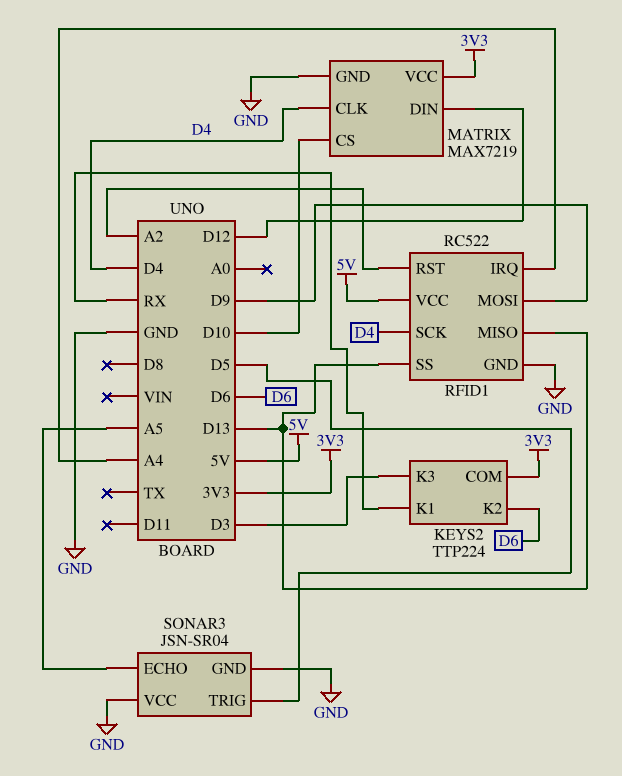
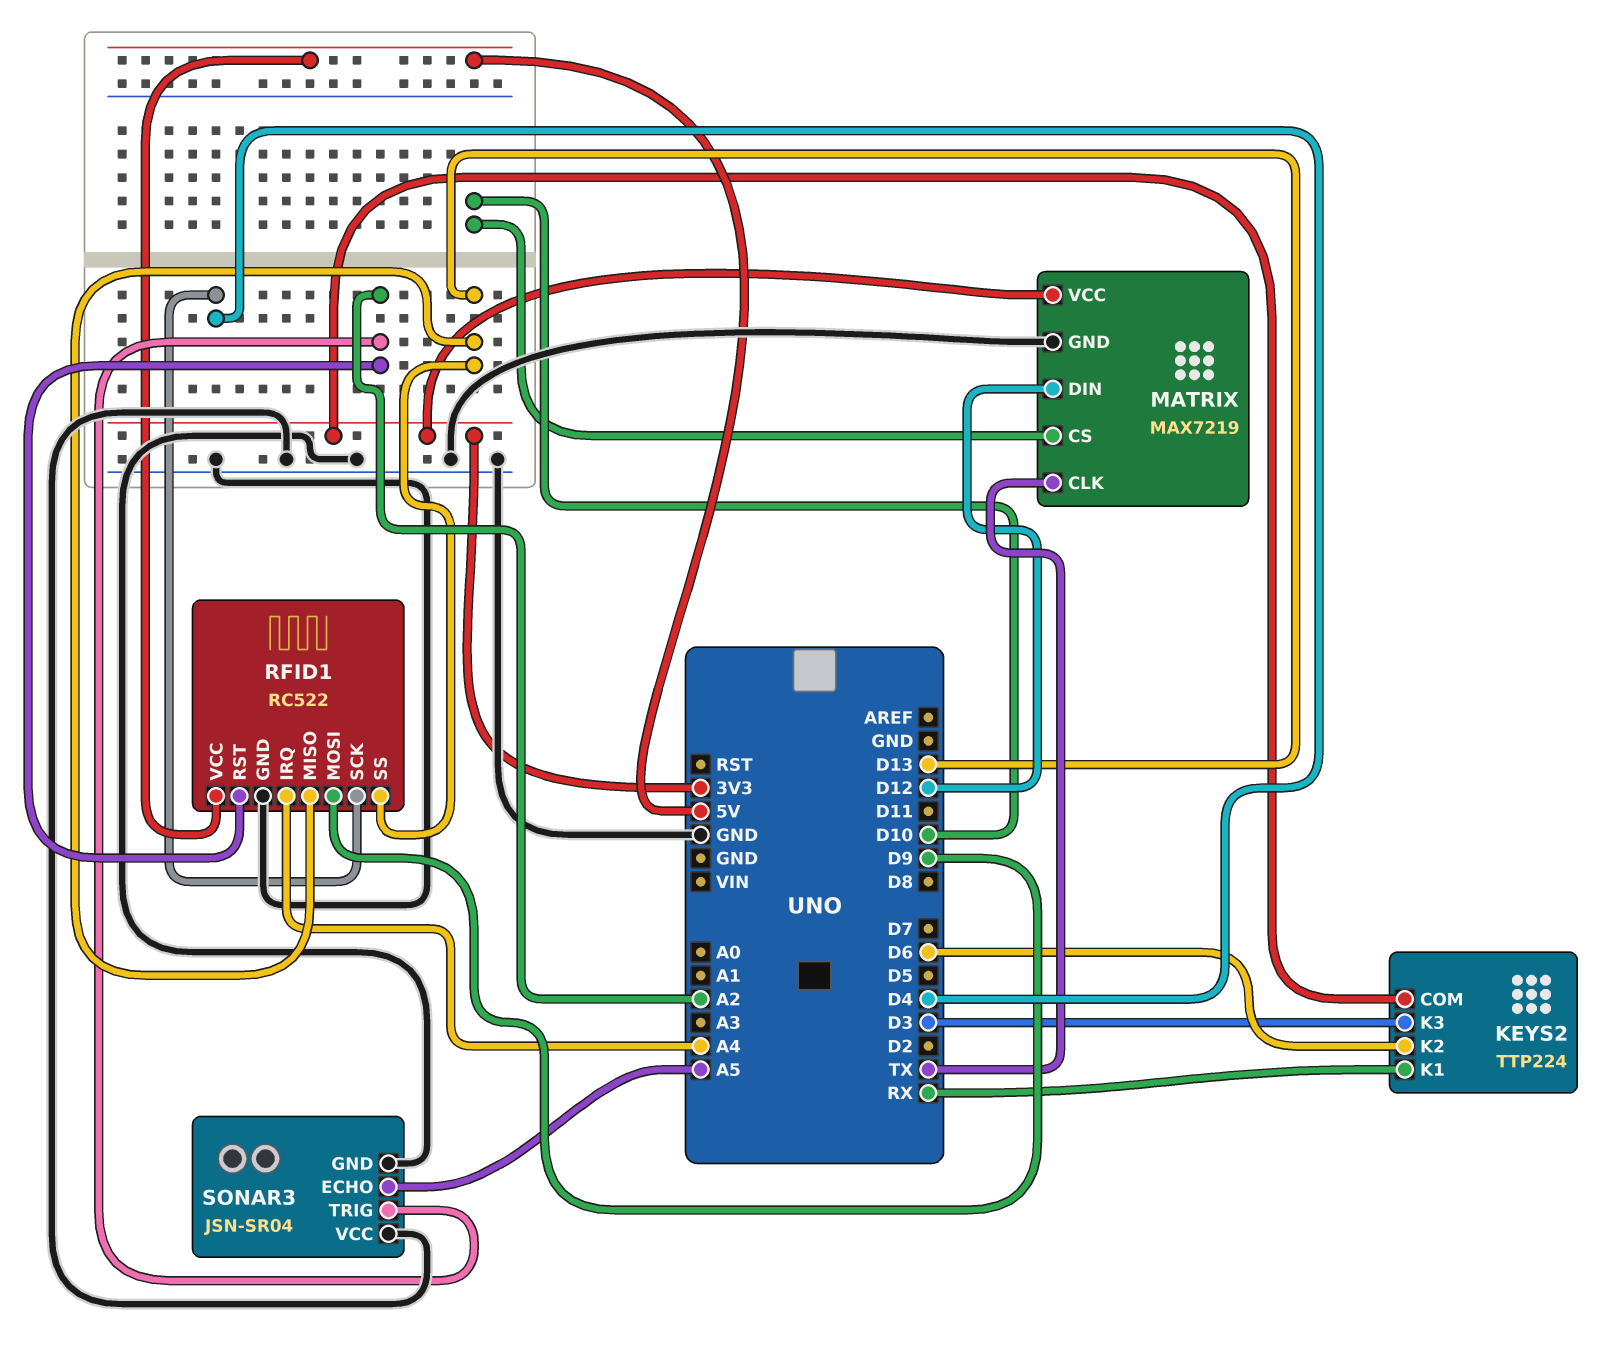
MATRIX pin CLK: D4 -> TX
SONAR3 pin TRIG: D5 -> A2

